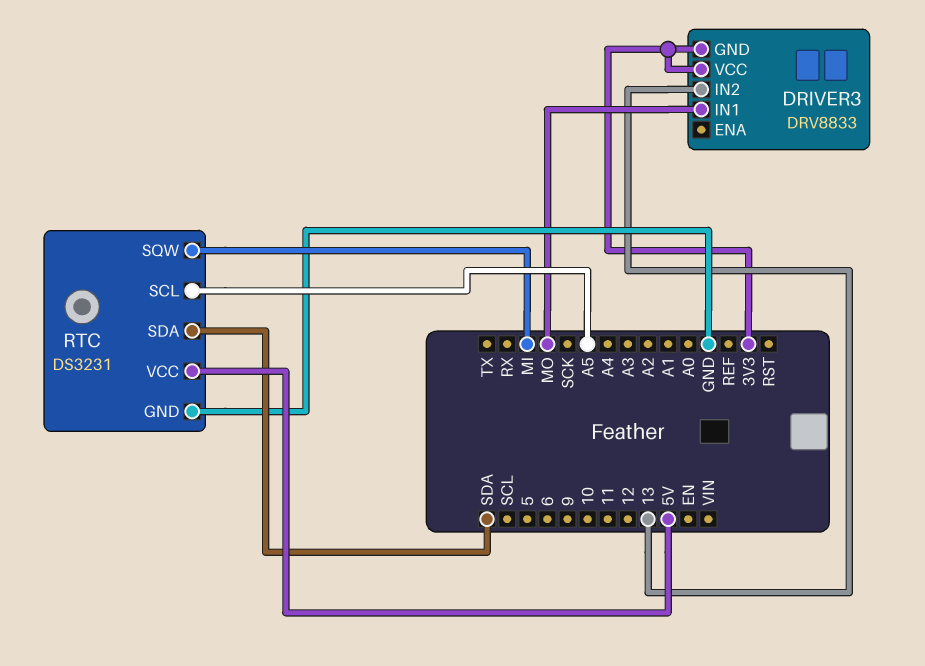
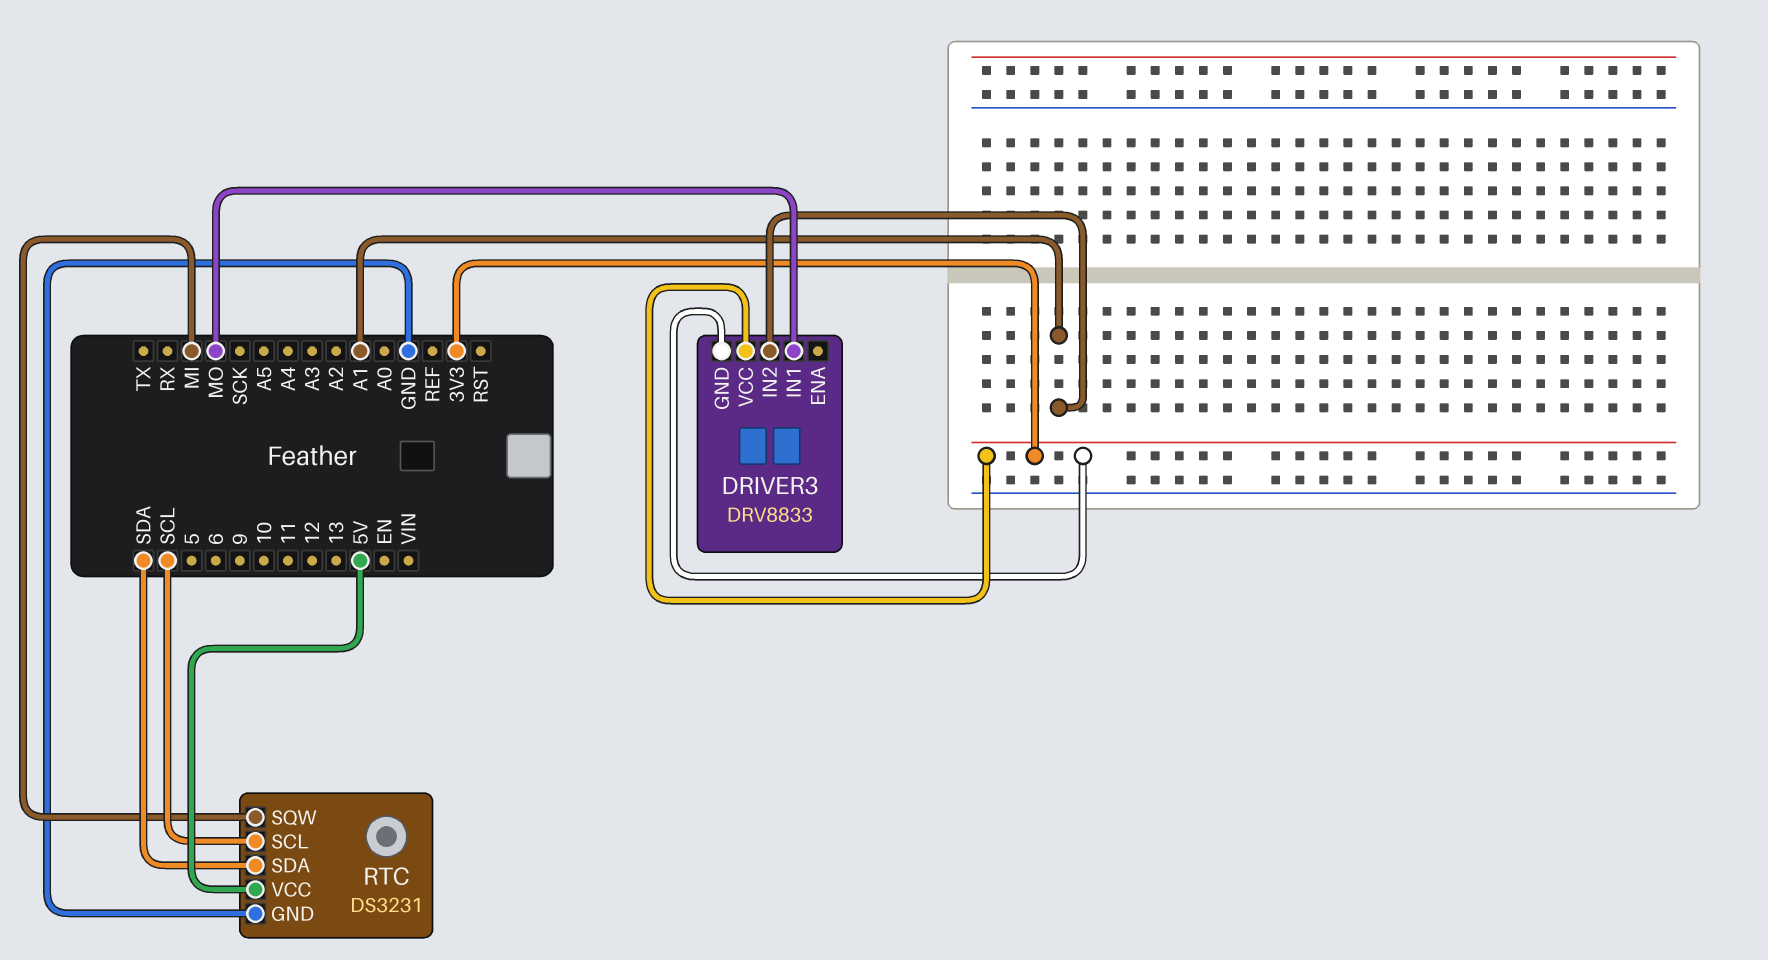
DRIVER3 pin IN2: 13 -> A1
RTC pin SCL: A5 -> SCL

